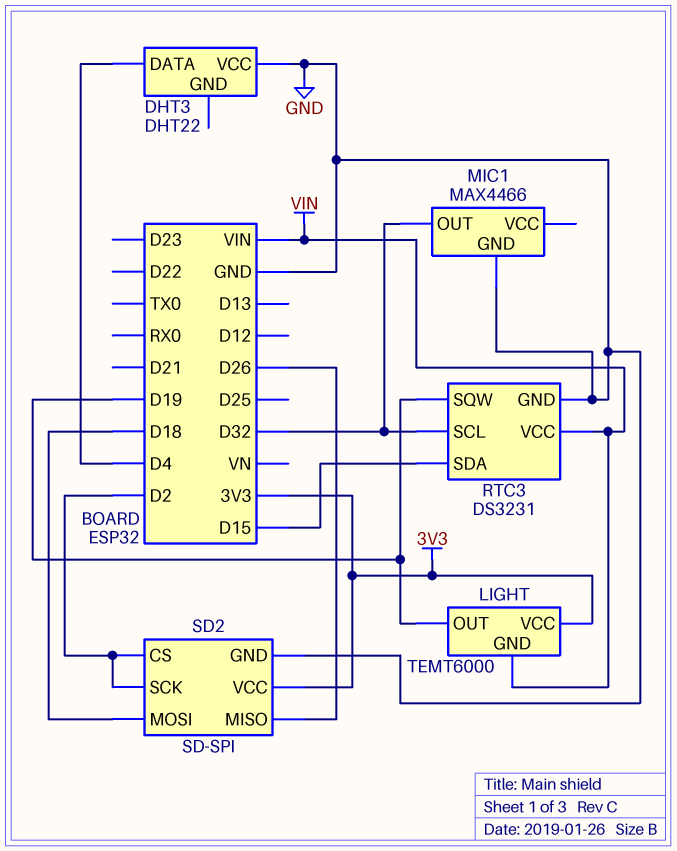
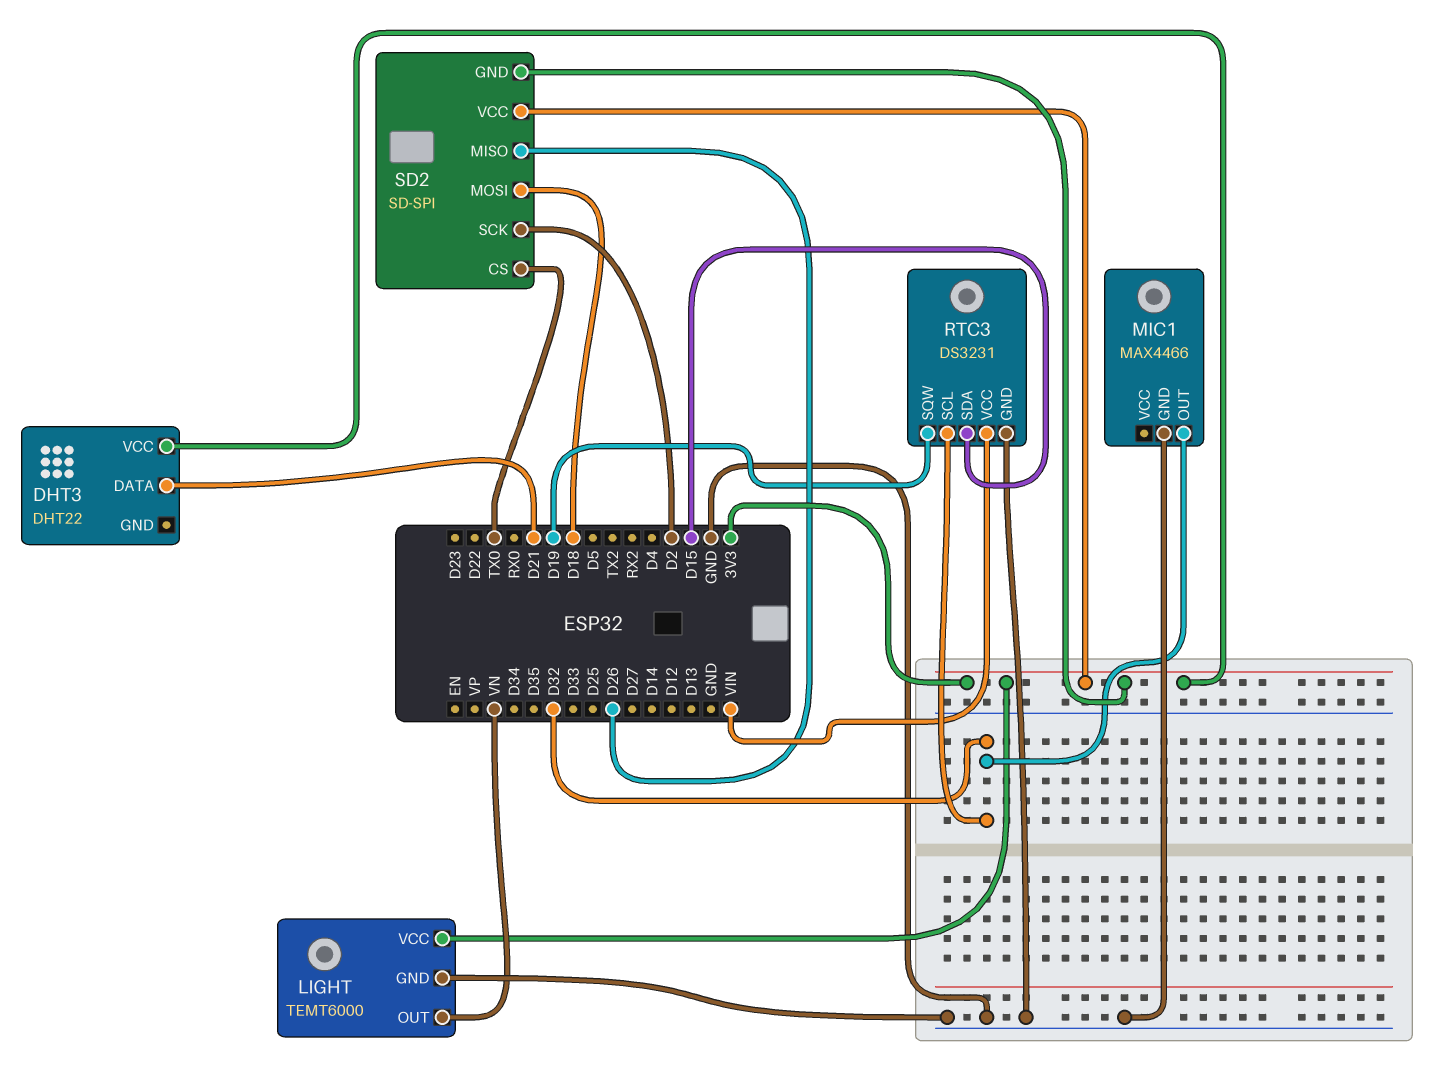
DHT3 pin DATA: D4 -> D21
DHT3 pin VCC: GND -> 3V3
LIGHT pin GND: VIN -> GND
LIGHT pin OUT: D19 -> VN
SD2 pin CS: D2 -> TX0
SD2 pin GND: GND -> 3V3

